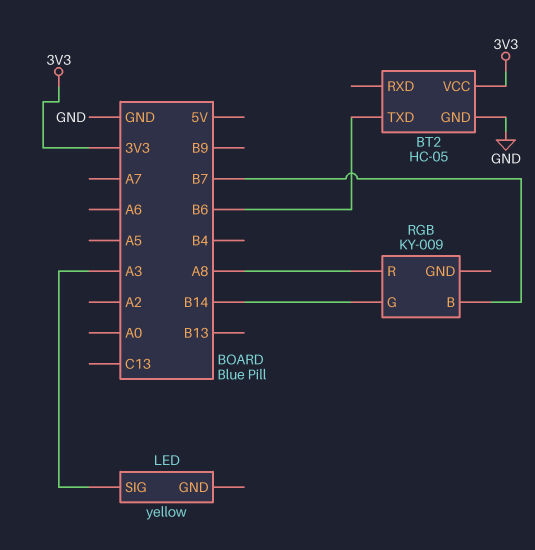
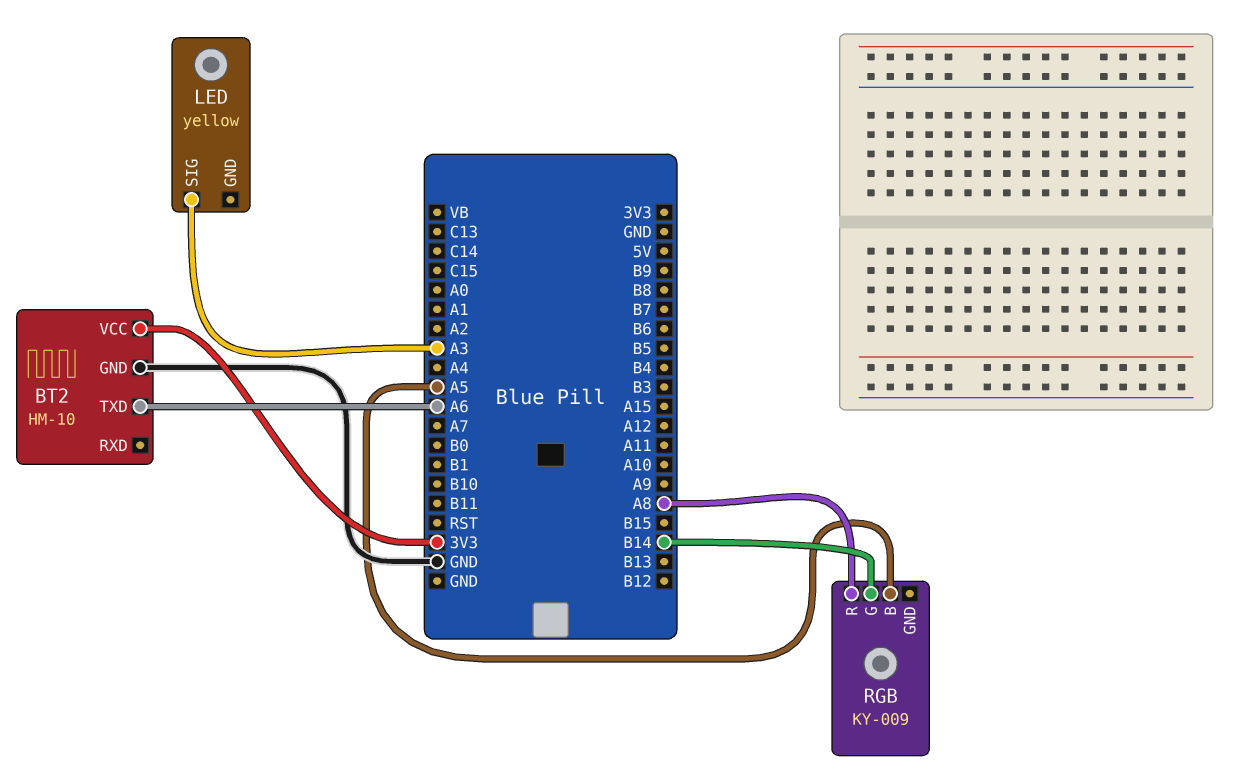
BT2: HC-05 -> HM-10
BT2 pin TXD: B6 -> A6
RGB pin B: B7 -> A5

